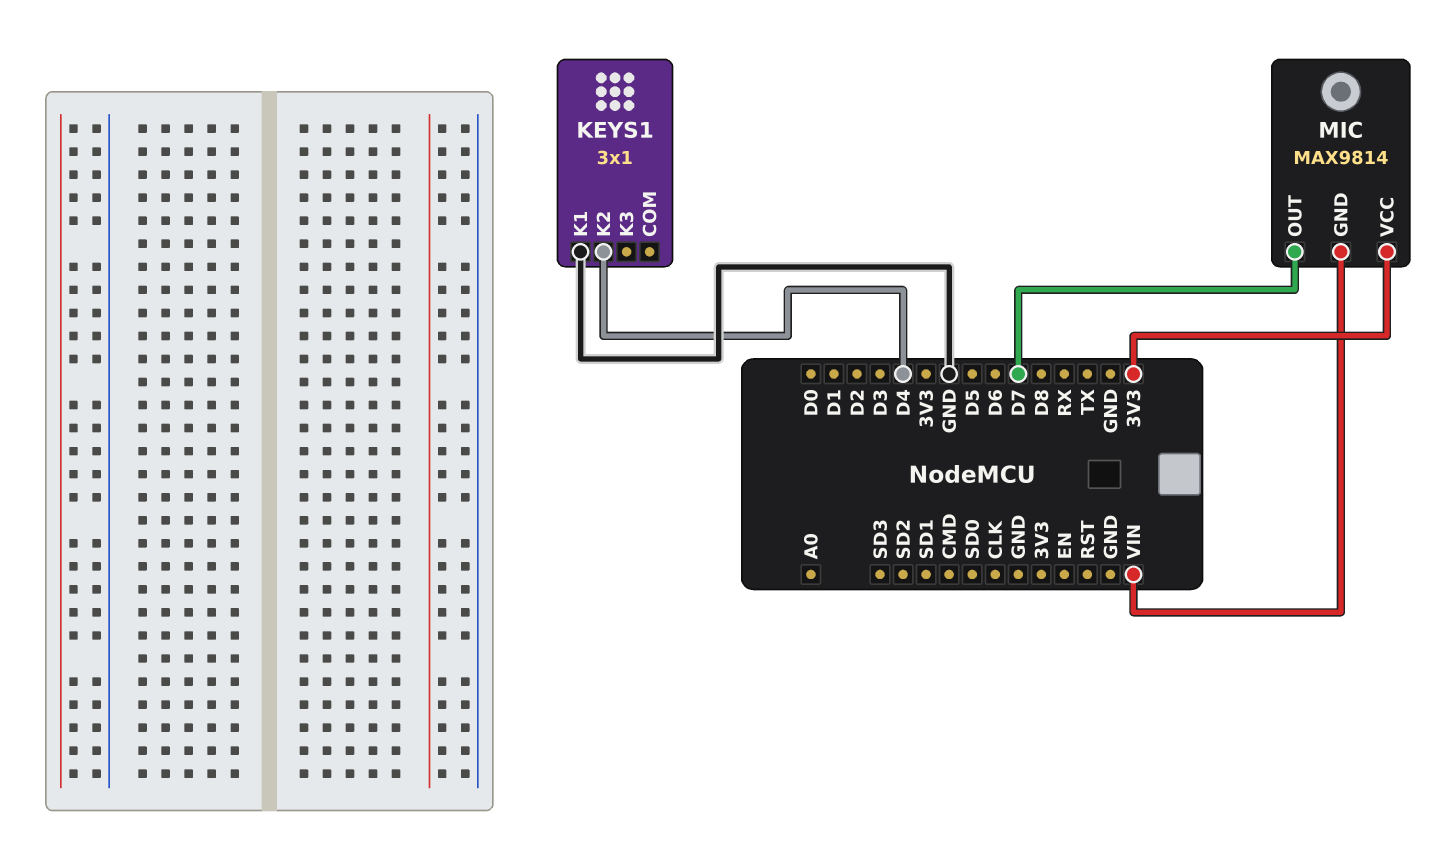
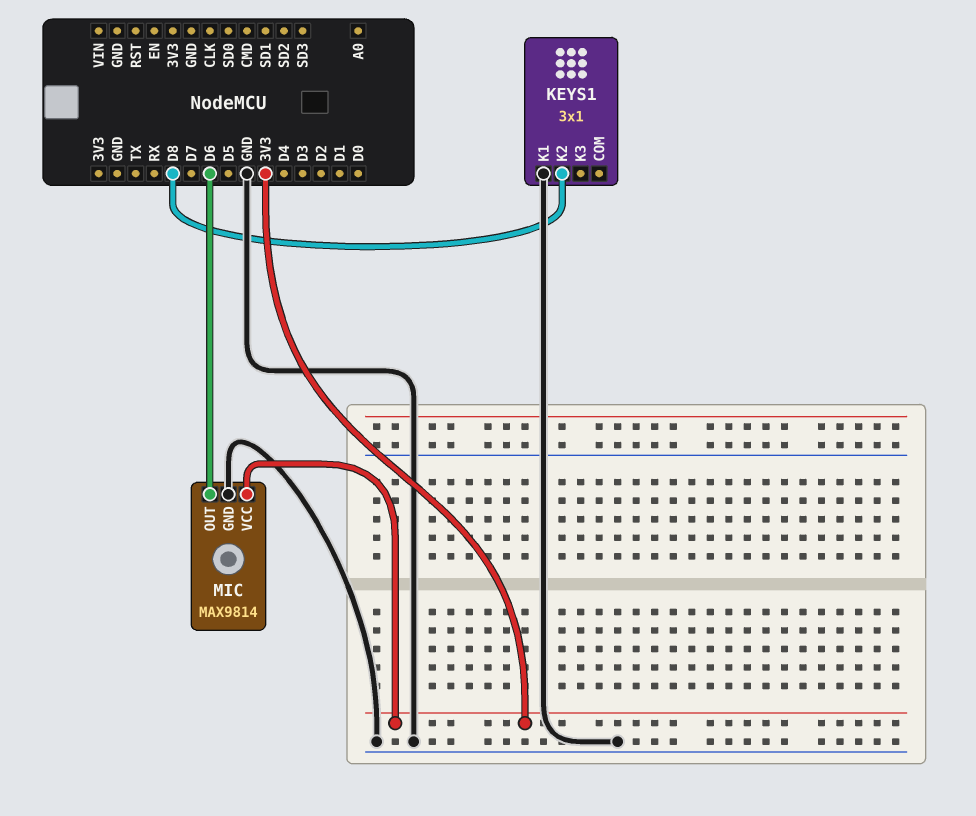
KEYS1 pin K2: D4 -> D8
MIC pin GND: VIN -> GND
MIC pin OUT: D7 -> D6

